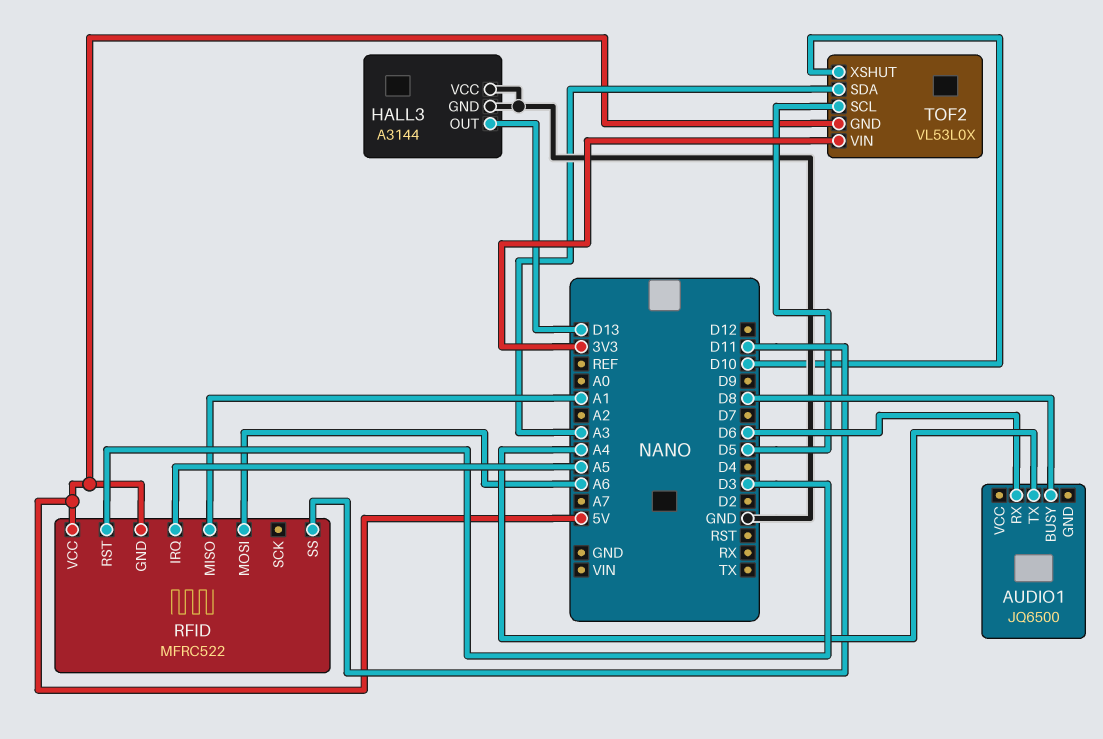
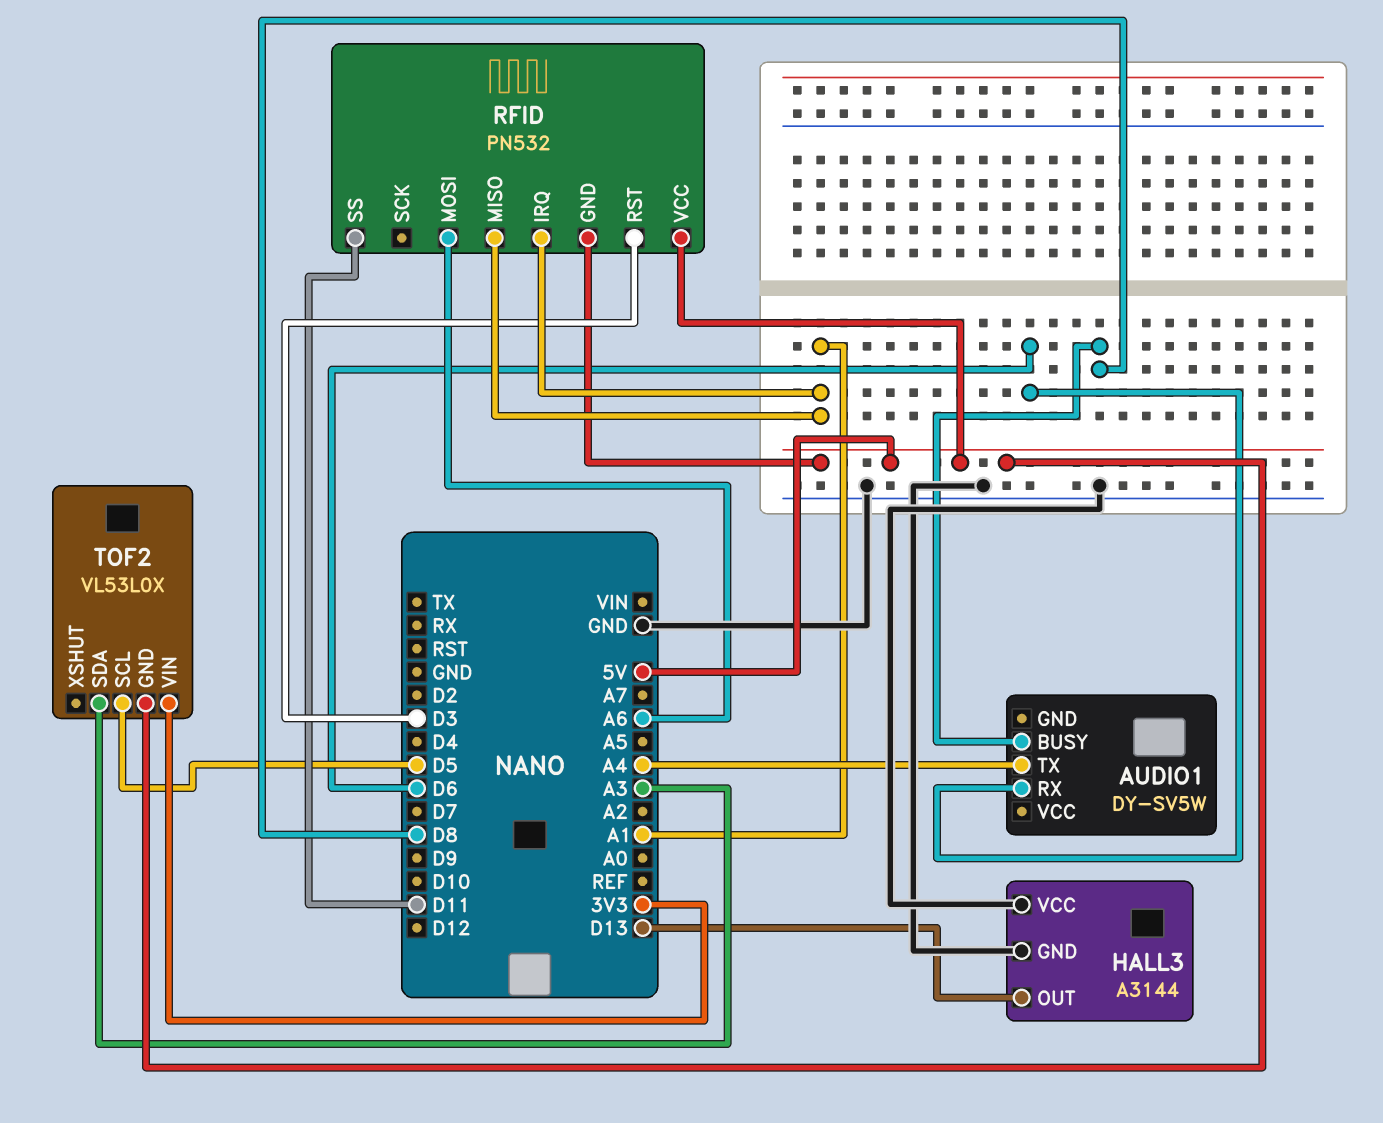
AUDIO1: JQ6500 -> DY-SV5W
RFID: MFRC522 -> PN532
RFID pin IRQ: A5 -> A1
TOF2 pin XSHUT: D10 -> none

